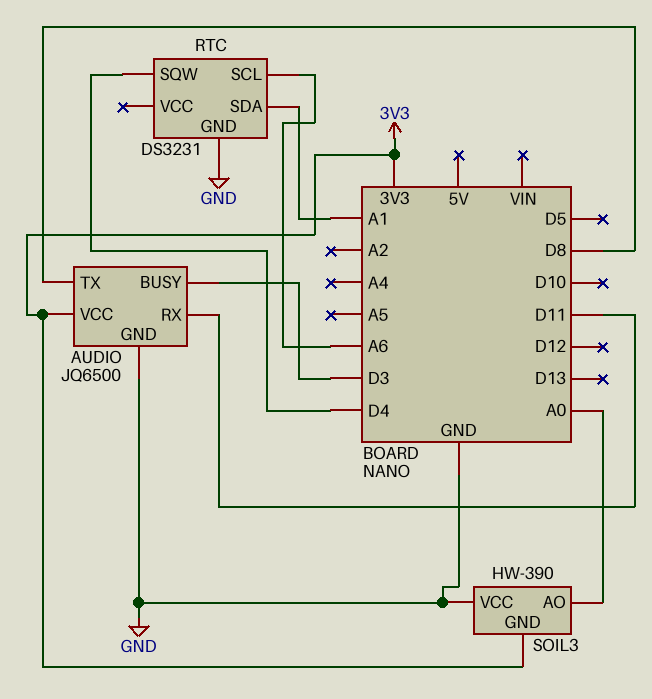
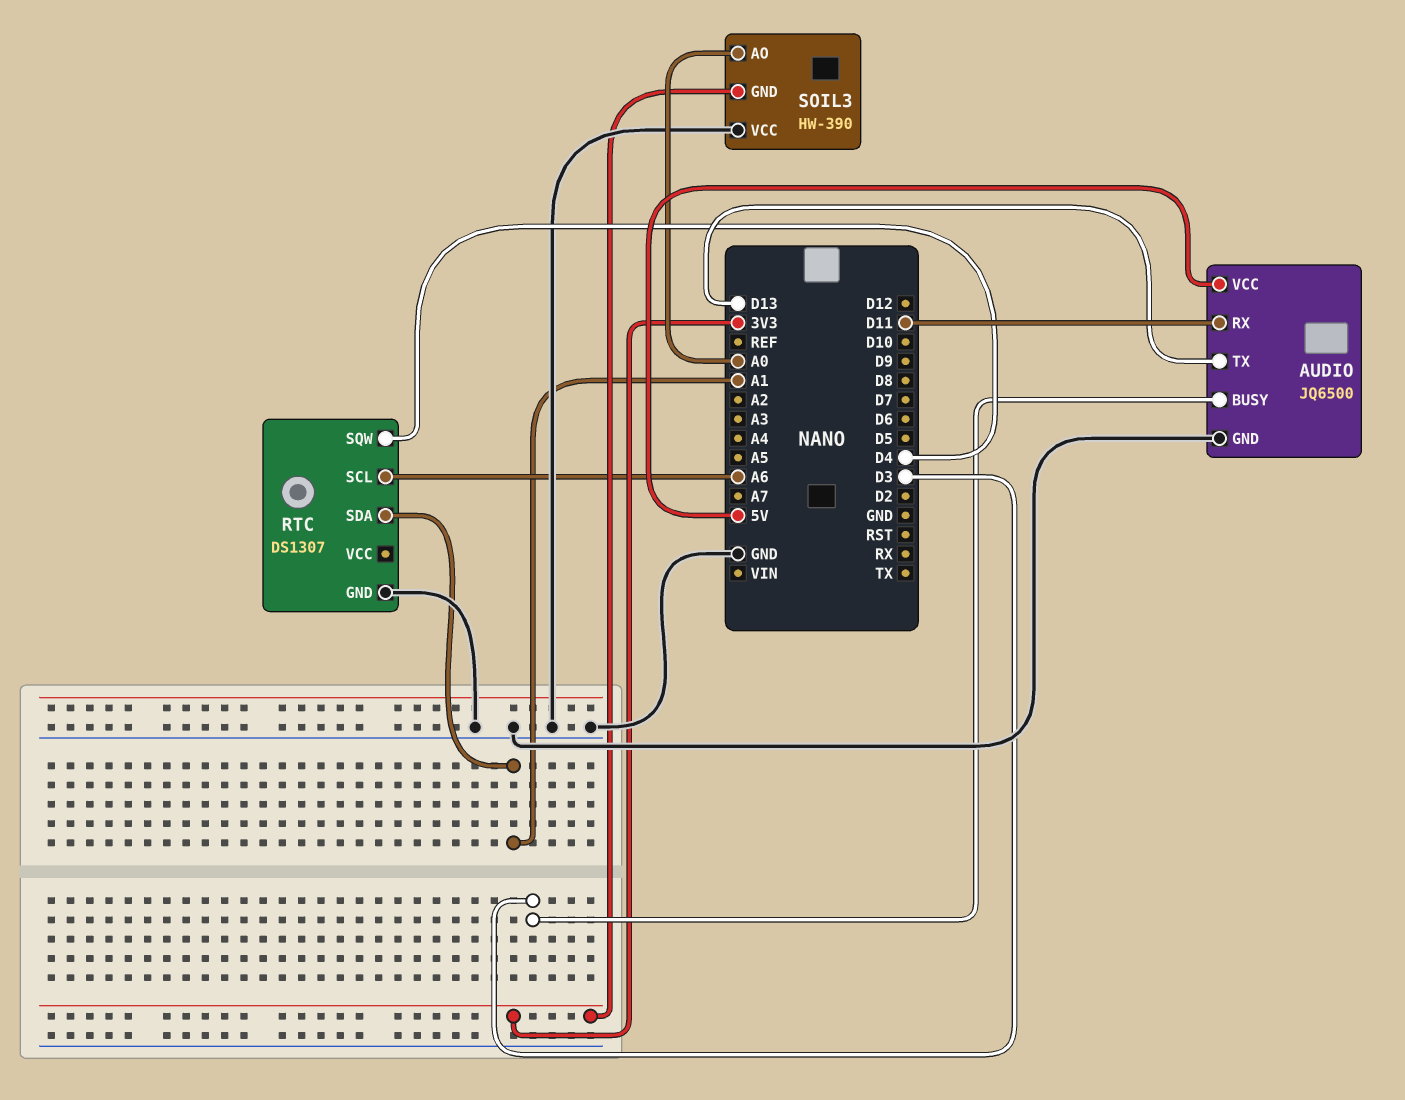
AUDIO pin TX: D8 -> D13
AUDIO pin VCC: 3V3 -> 5V
RTC: DS3231 -> DS1307

